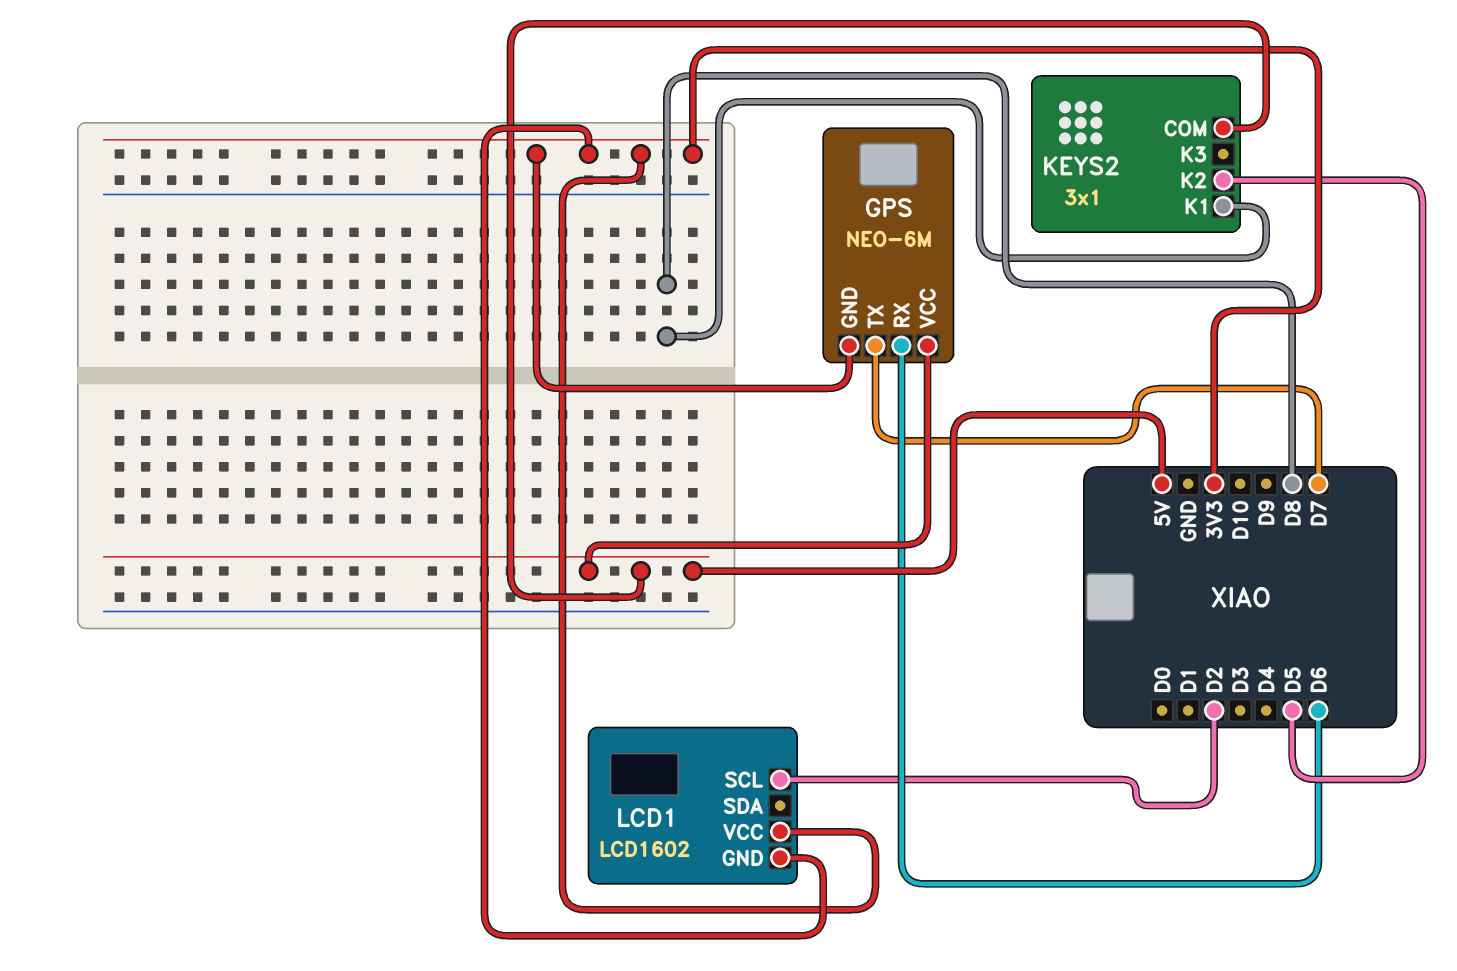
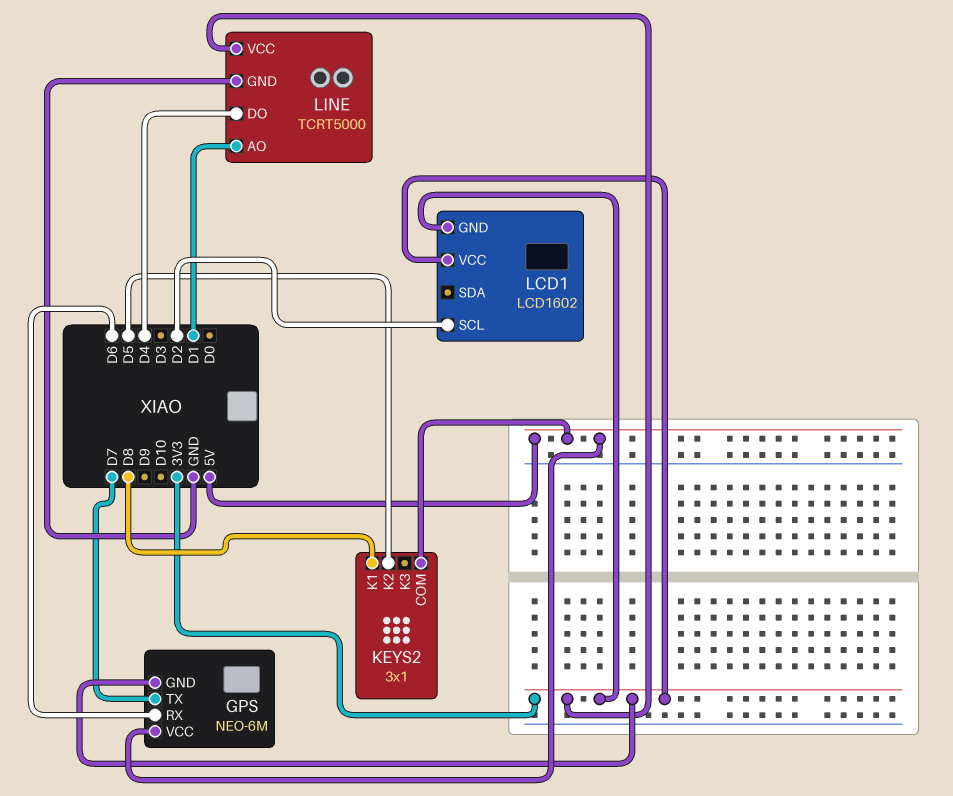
LINE: none -> TCRT5000
LINE pin AO: none -> D1
LINE pin DO: none -> D4
LINE pin GND: none -> GND
LINE pin VCC: none -> 3V3

